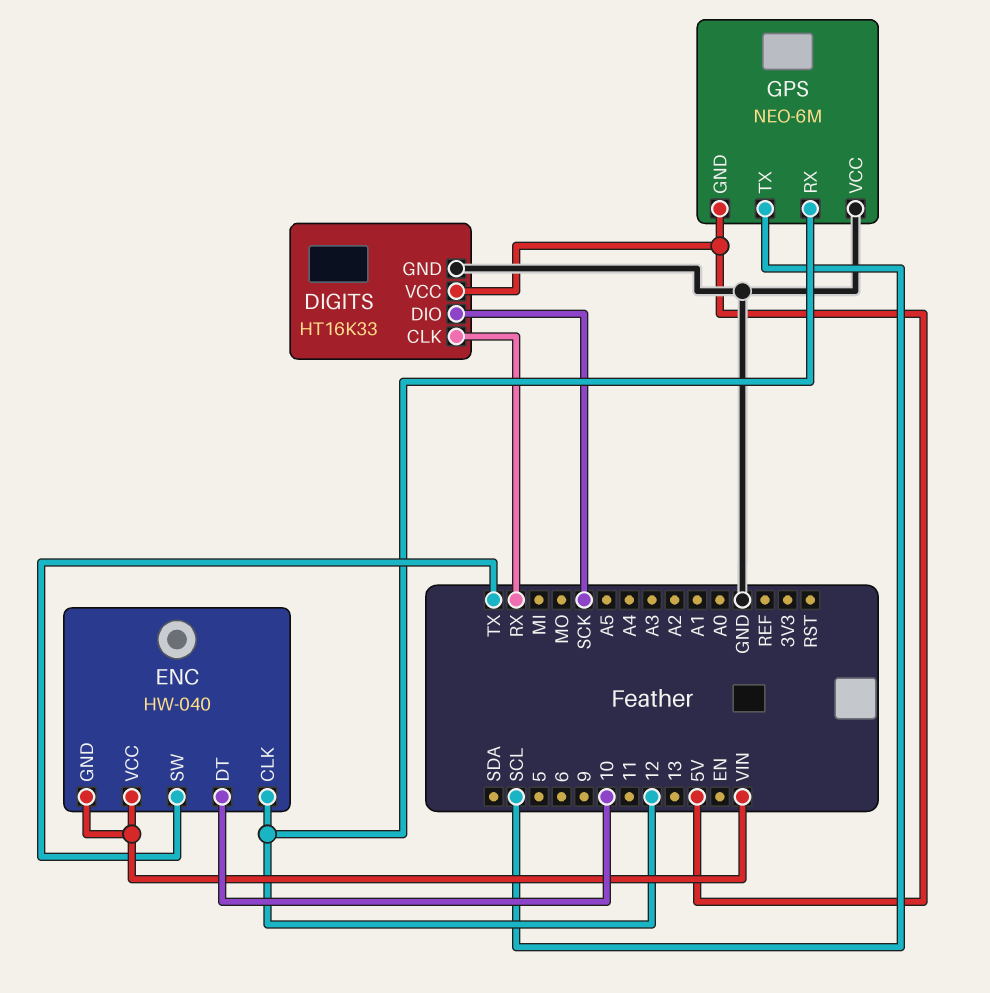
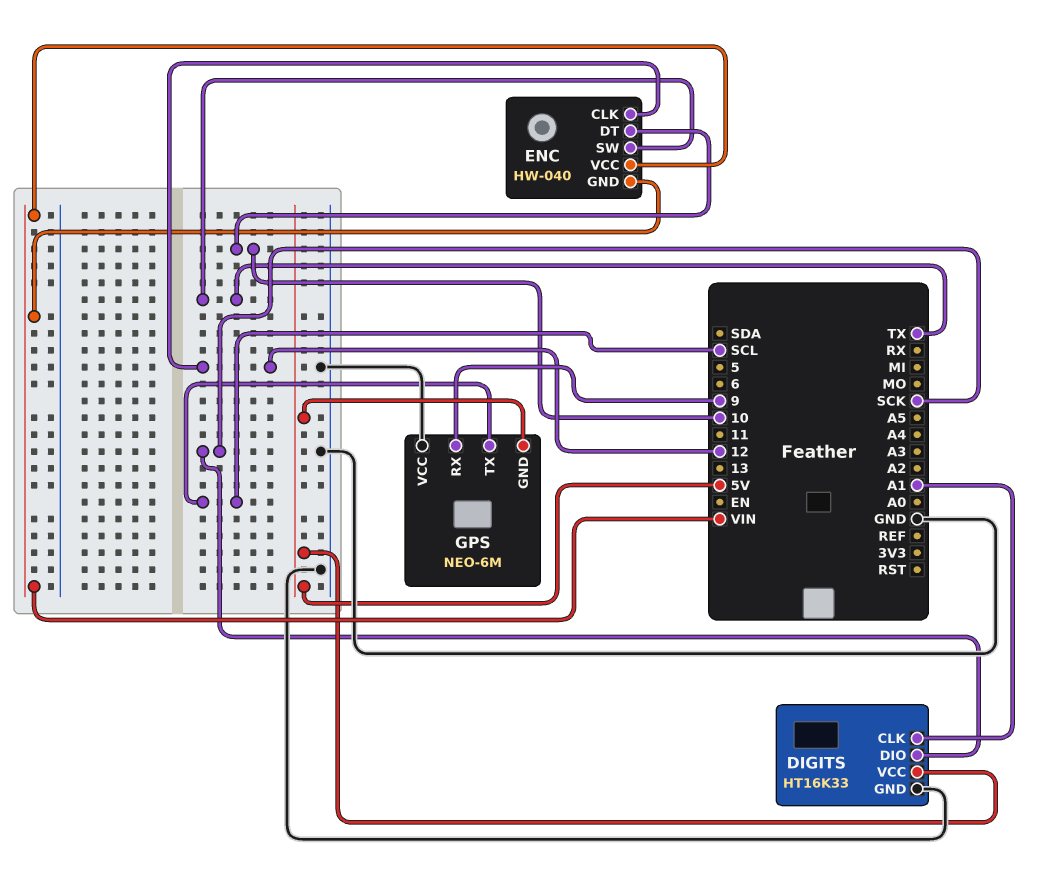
DIGITS pin CLK: RX -> A1
GPS pin RX: 12 -> 9

